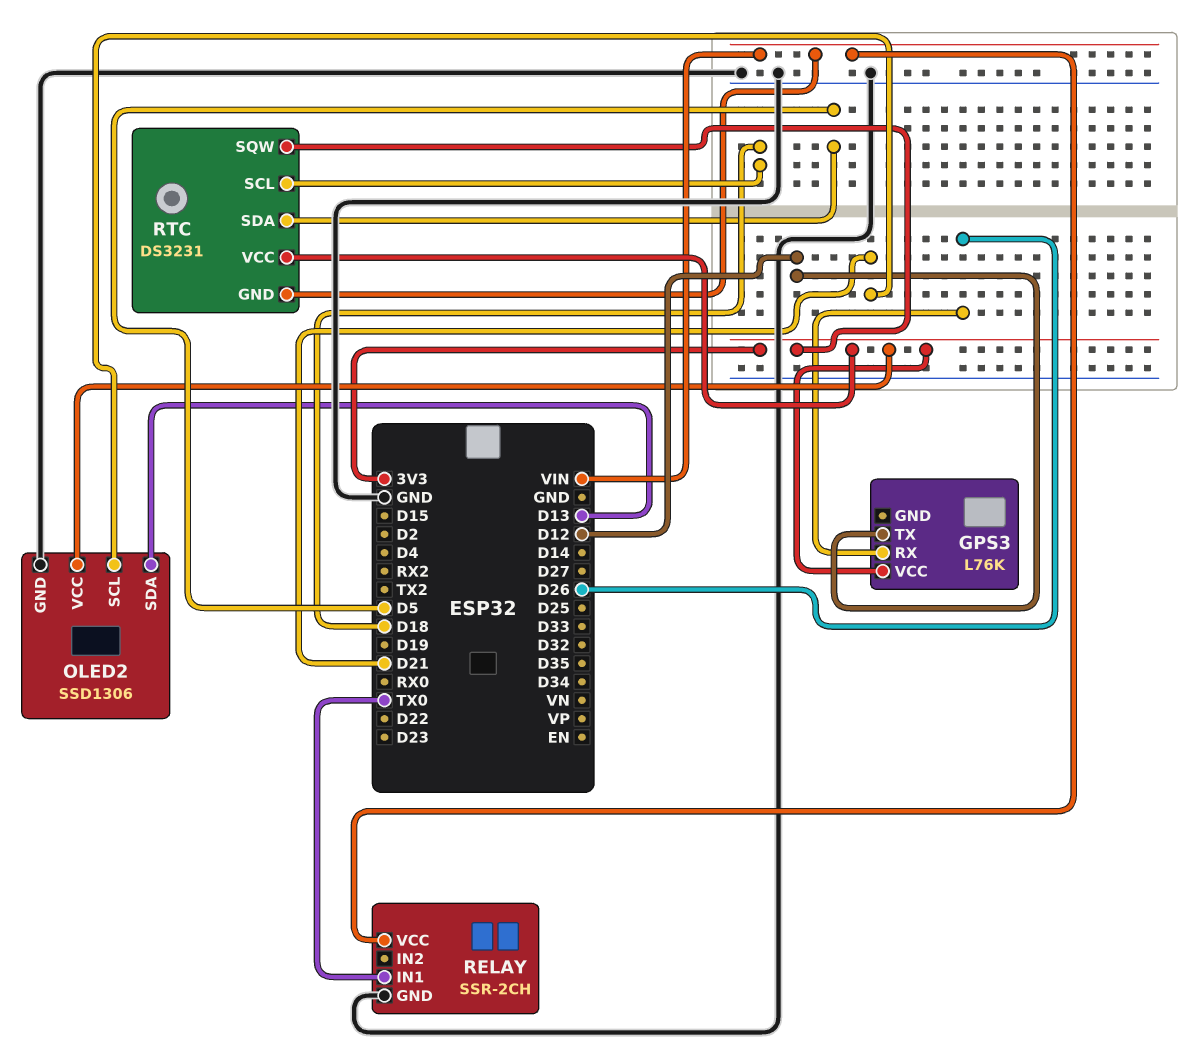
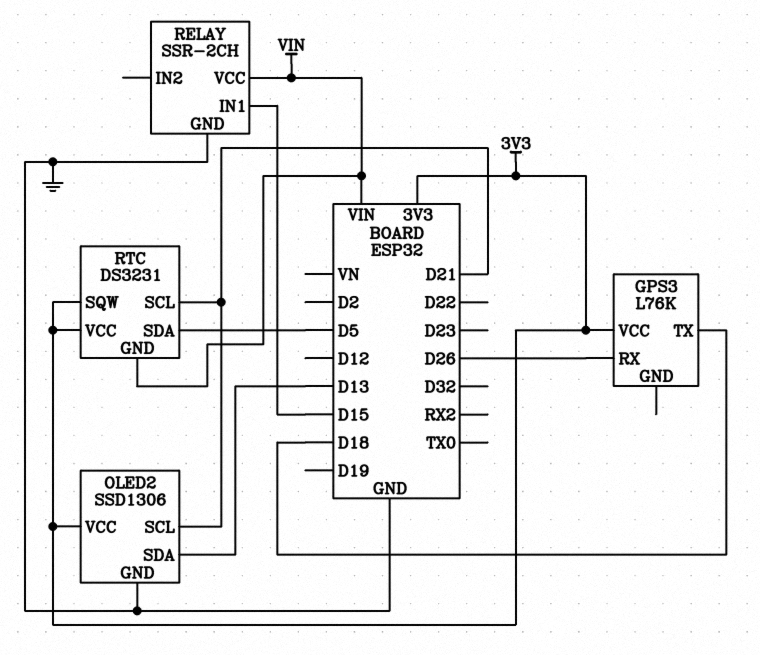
GPS3 pin TX: D12 -> D18
RELAY pin IN1: TX0 -> D15
RTC pin SCL: D18 -> D21

